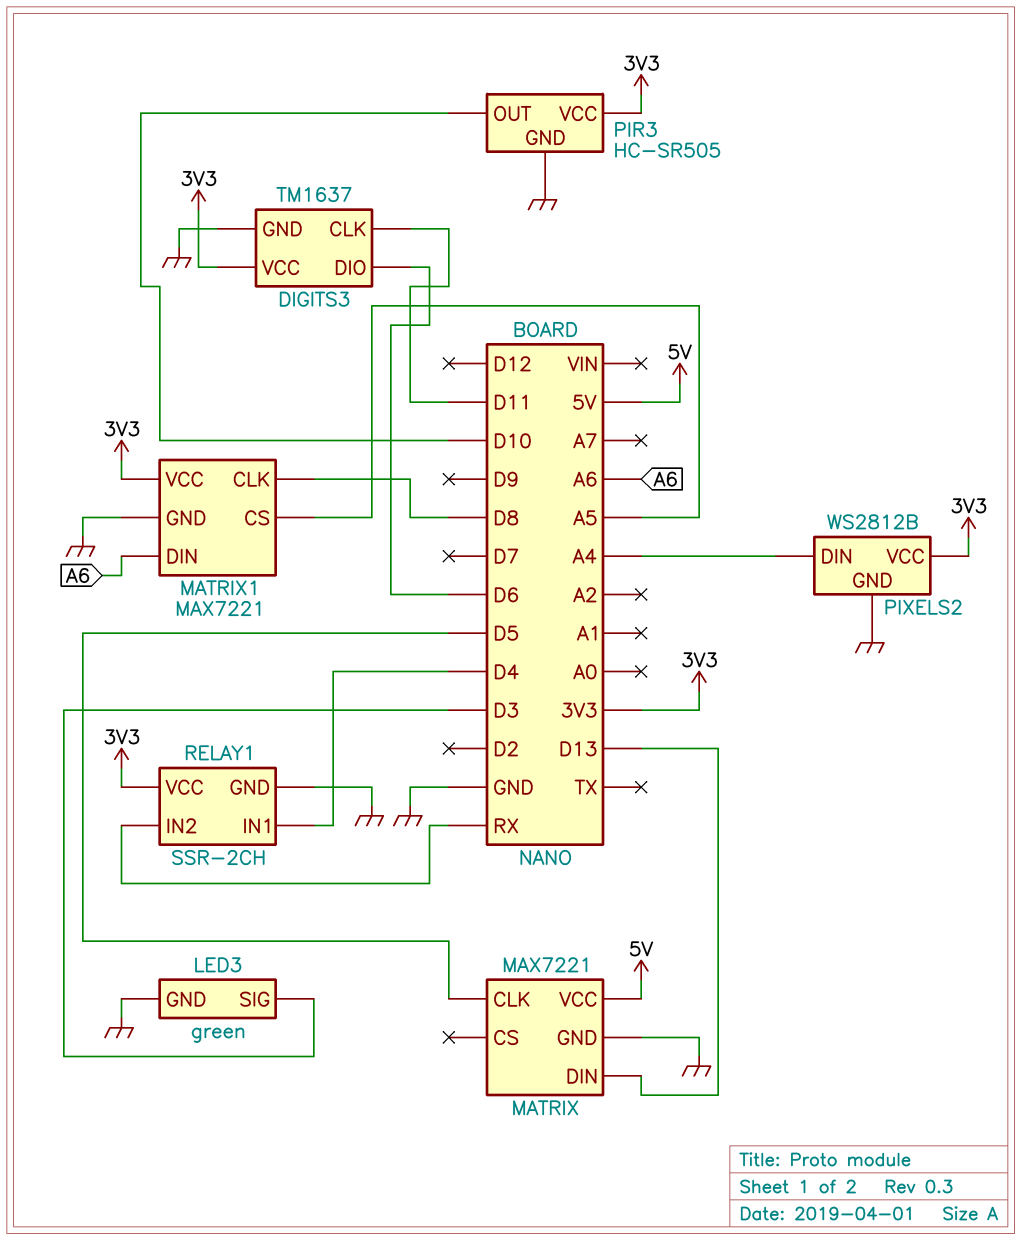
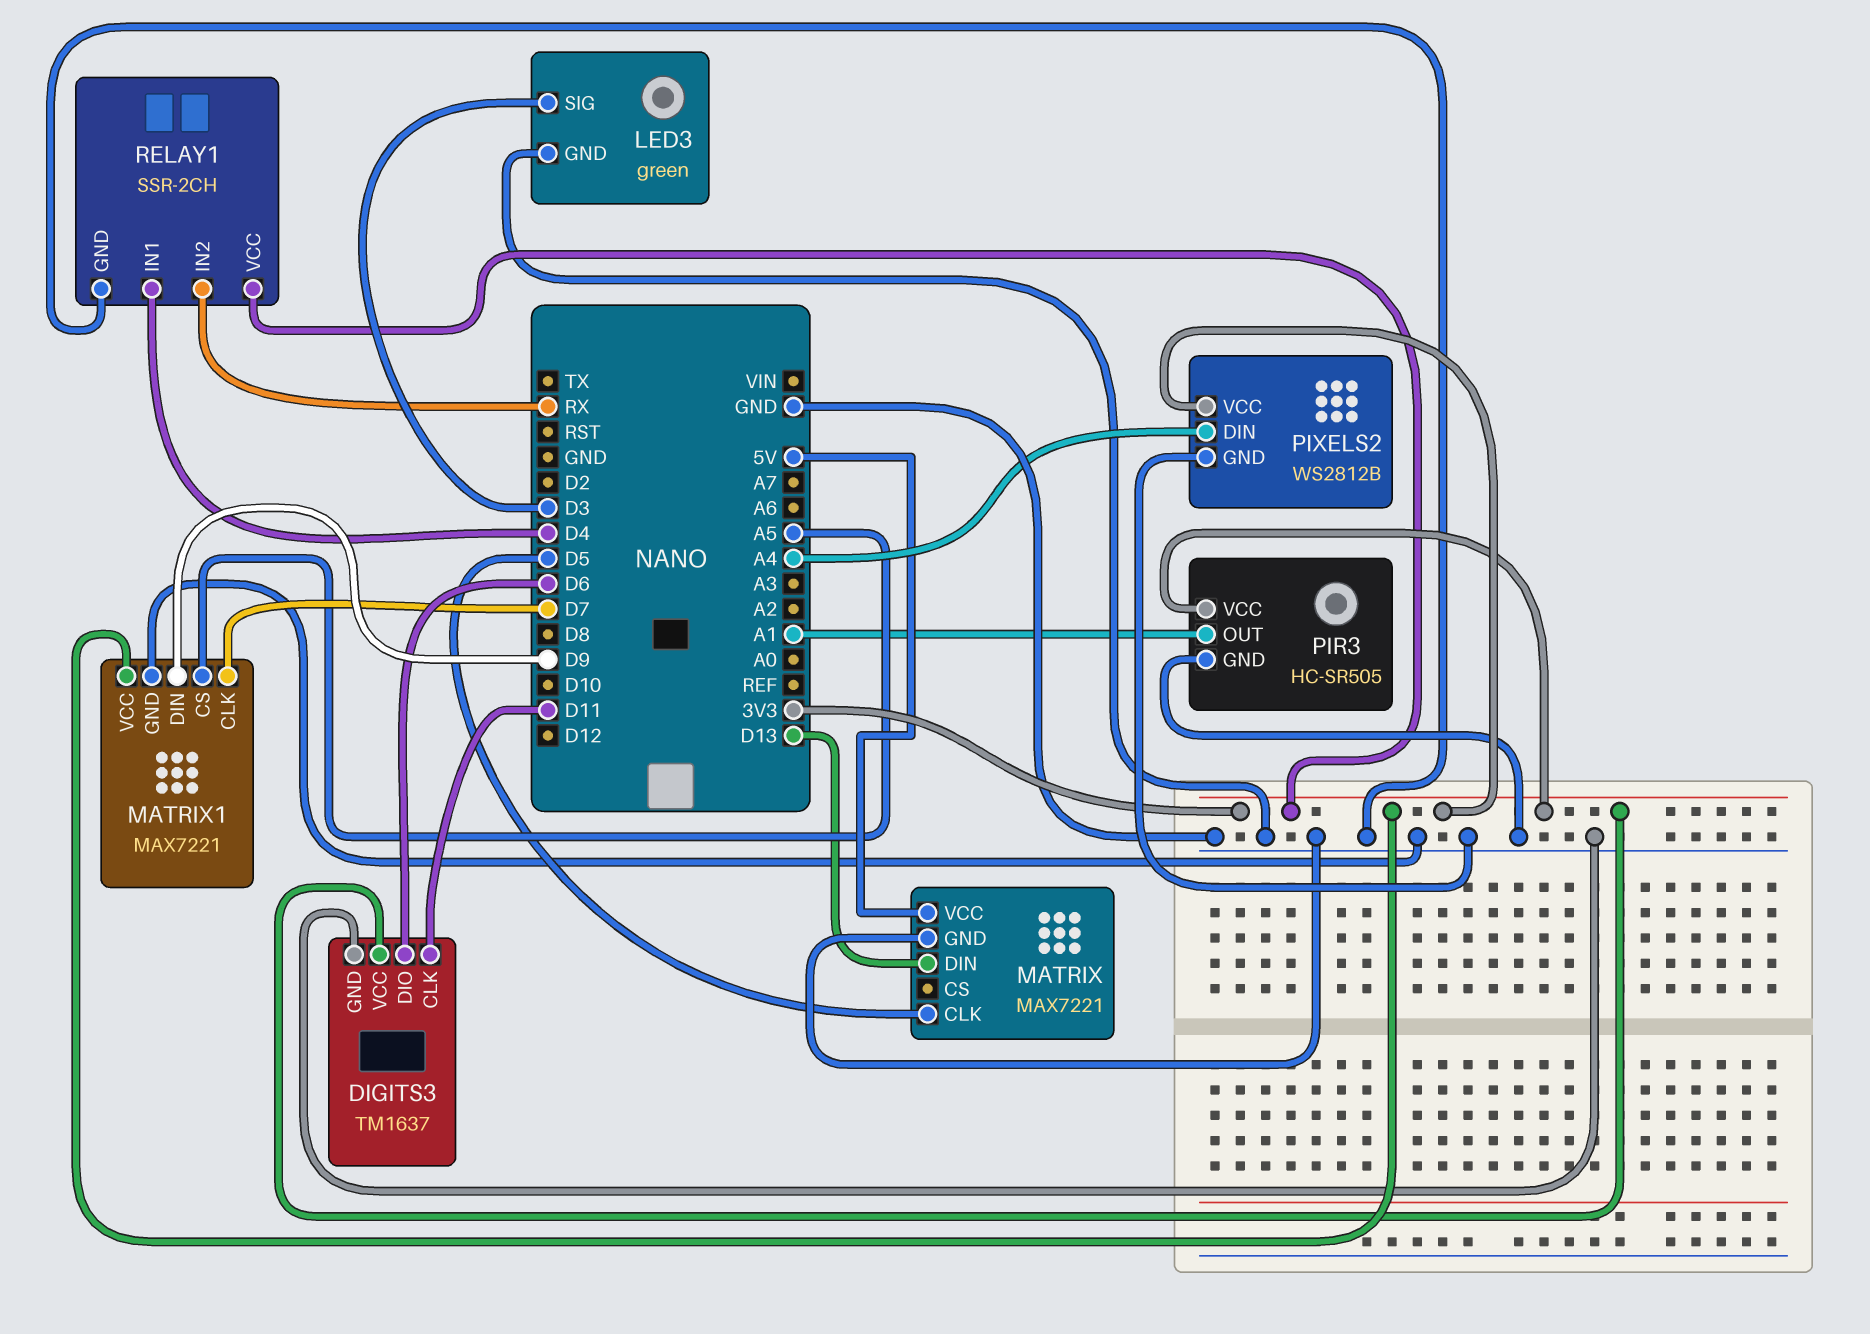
MATRIX1 pin CLK: D8 -> D7
MATRIX1 pin DIN: A6 -> D9
PIR3 pin OUT: D10 -> A1

